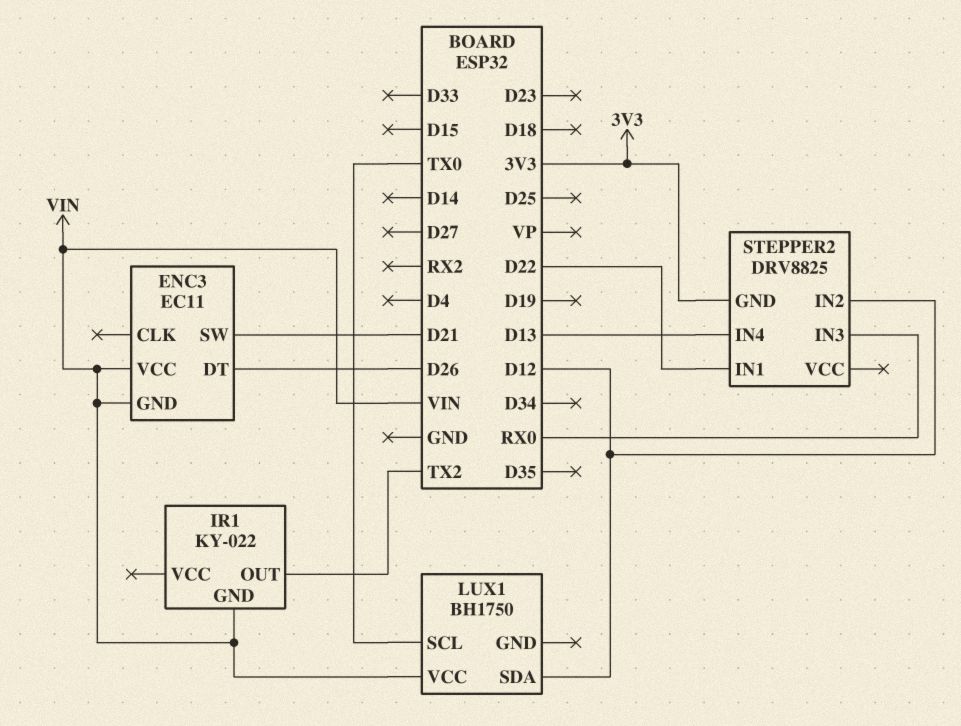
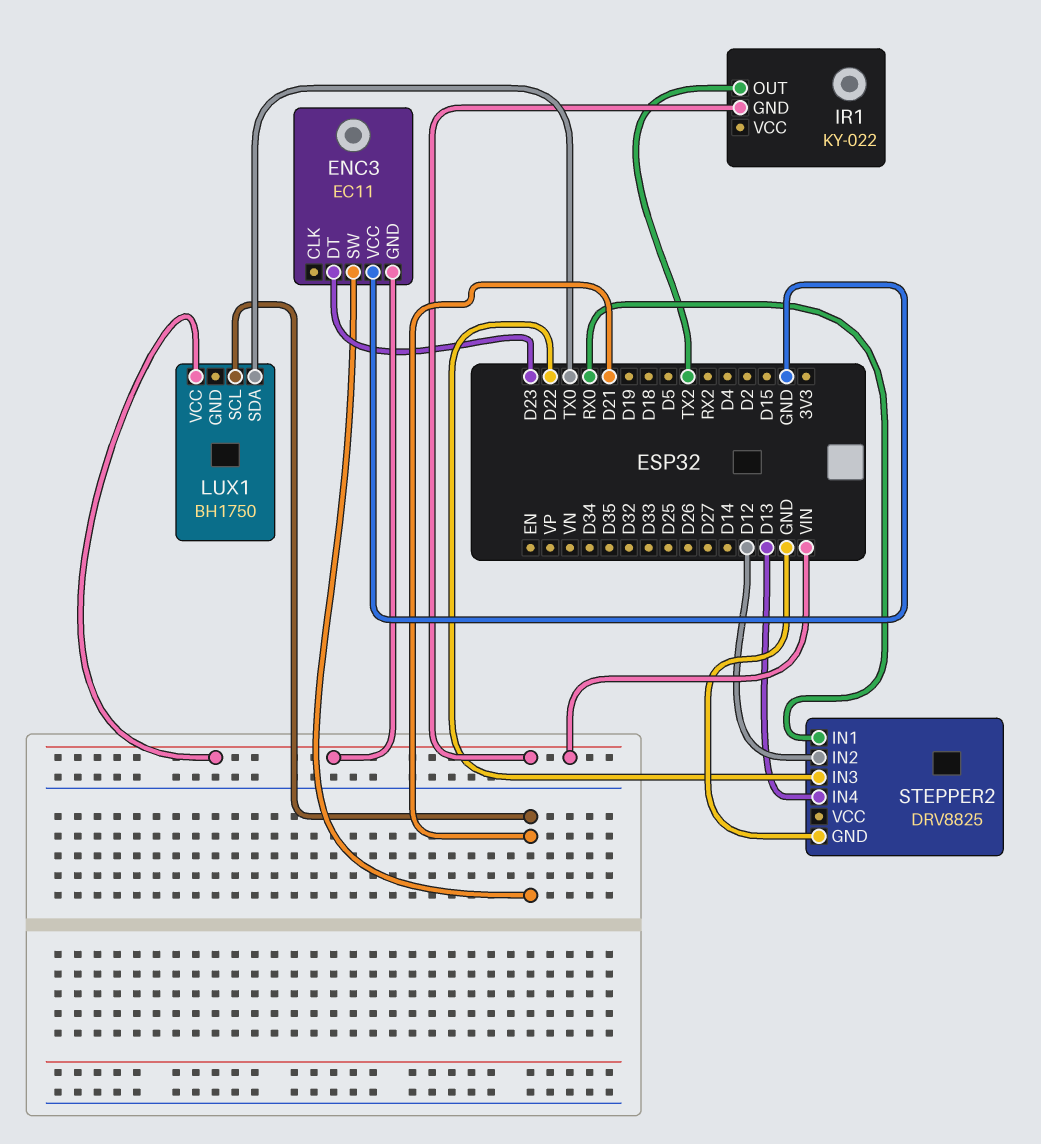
ENC3 pin DT: D26 -> D23
ENC3 pin VCC: VIN -> GND
LUX1 pin SCL: TX0 -> D21
LUX1 pin SDA: D12 -> TX0
STEPPER2 pin GND: 3V3 -> GND
STEPPER2 pin IN1: D22 -> RX0
STEPPER2 pin IN3: RX0 -> D22

